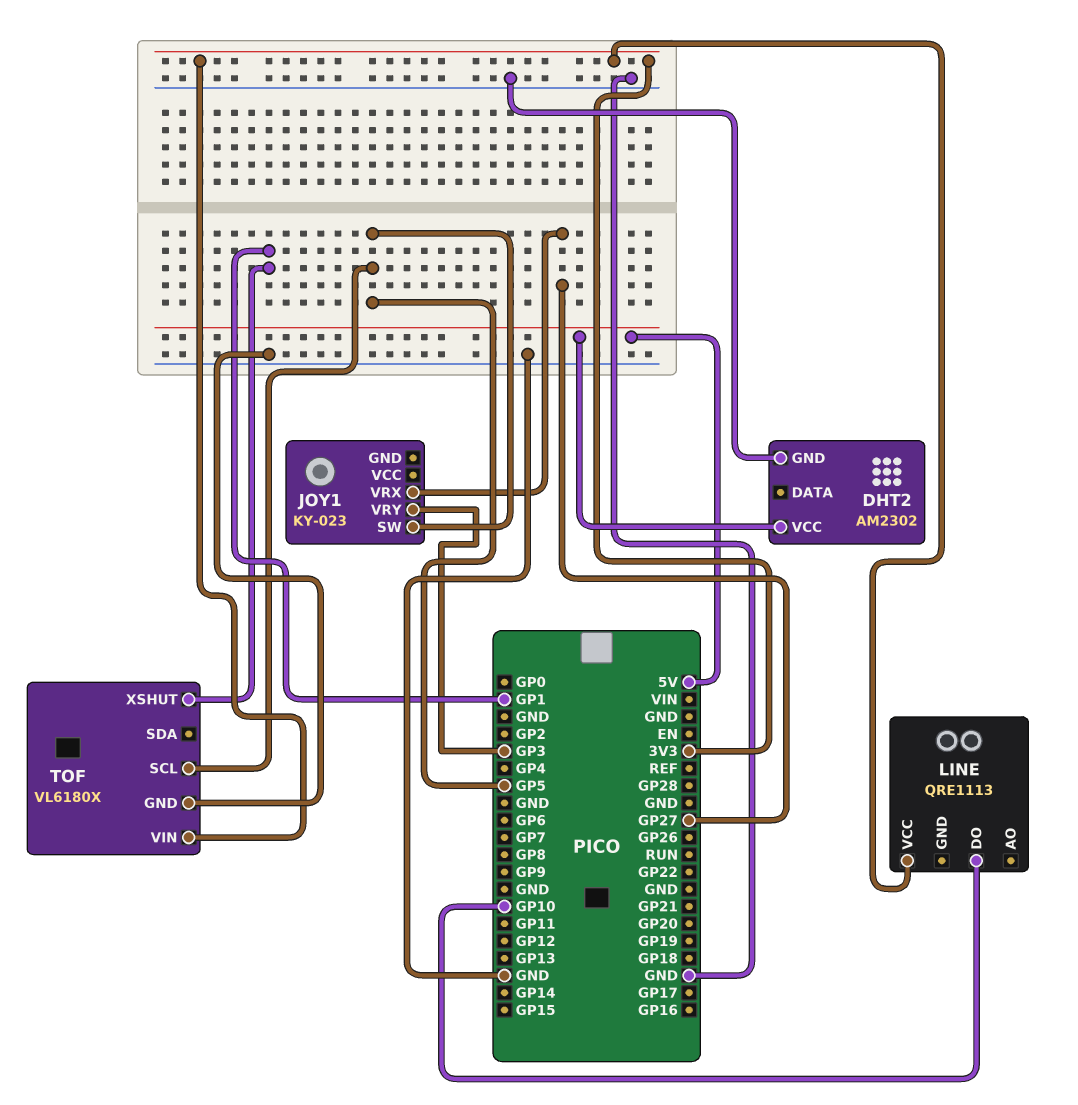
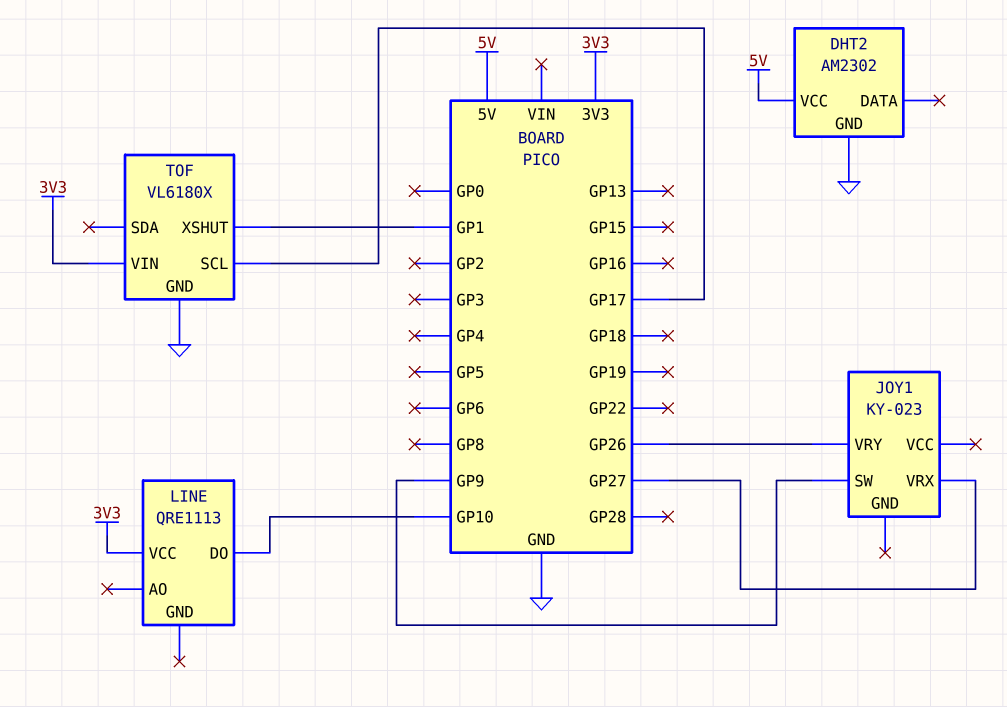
JOY1 pin SW: GP5 -> GP9
JOY1 pin VRY: GP3 -> GP26
TOF pin SCL: GP5 -> GP17

